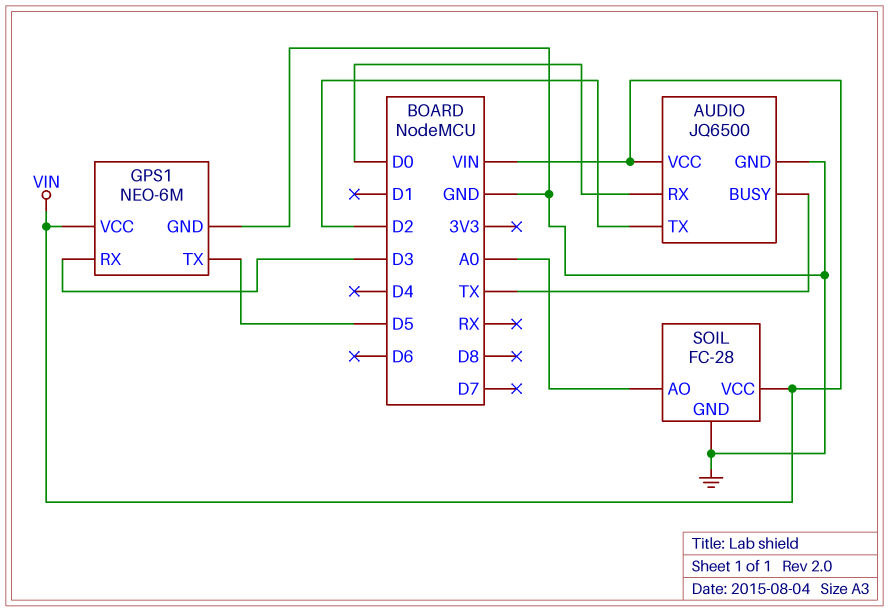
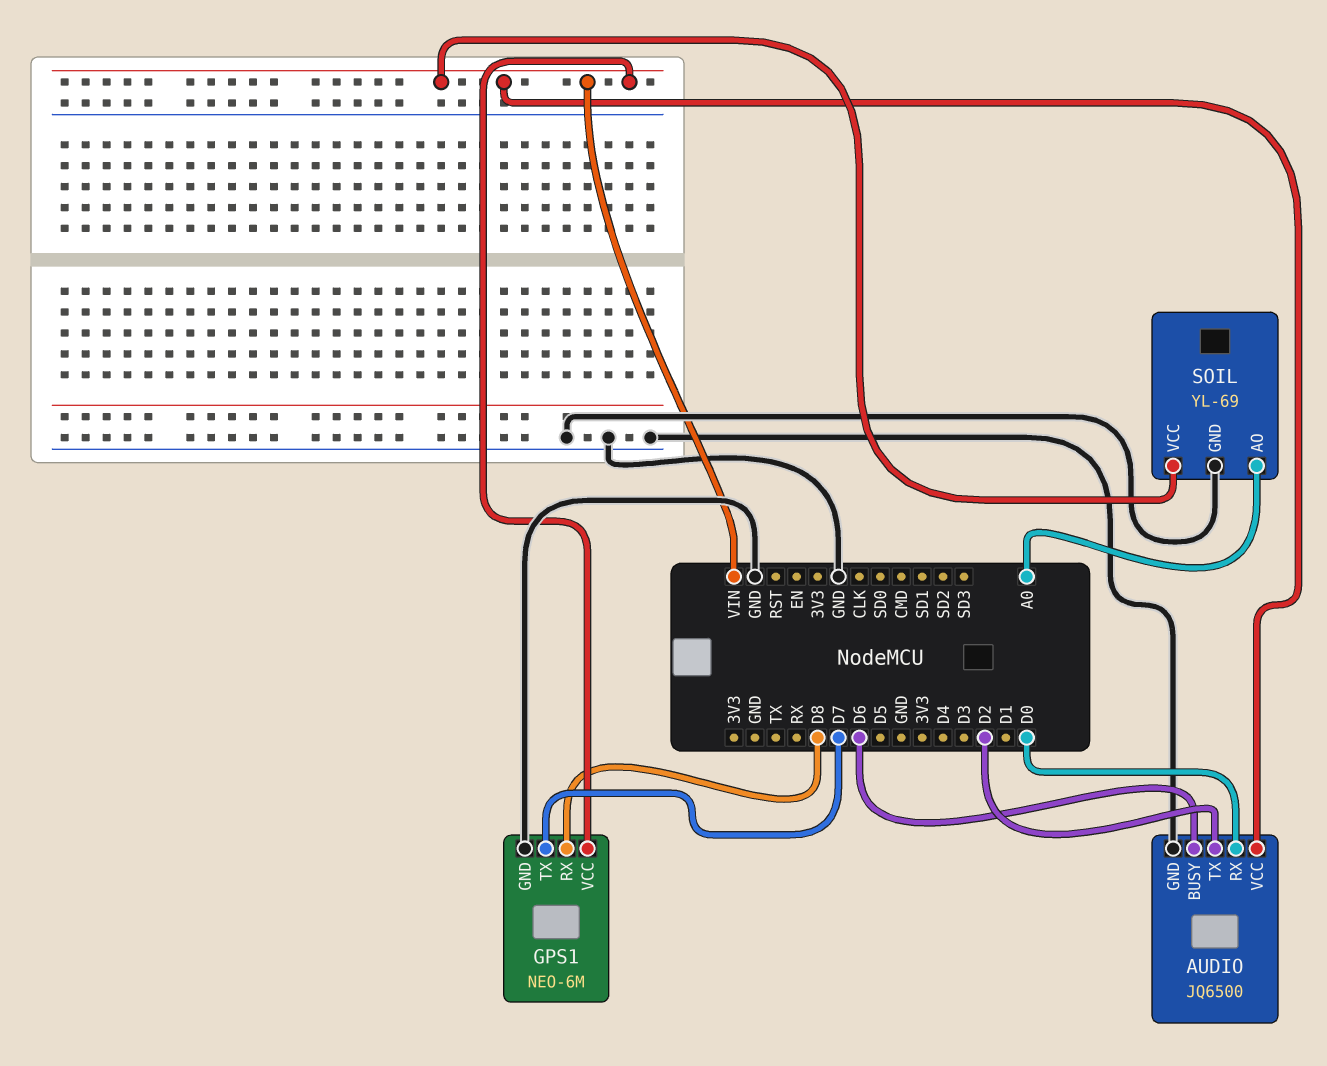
AUDIO pin BUSY: TX -> D6
GPS1 pin RX: D3 -> D8
GPS1 pin TX: D5 -> D7
SOIL: FC-28 -> YL-69

